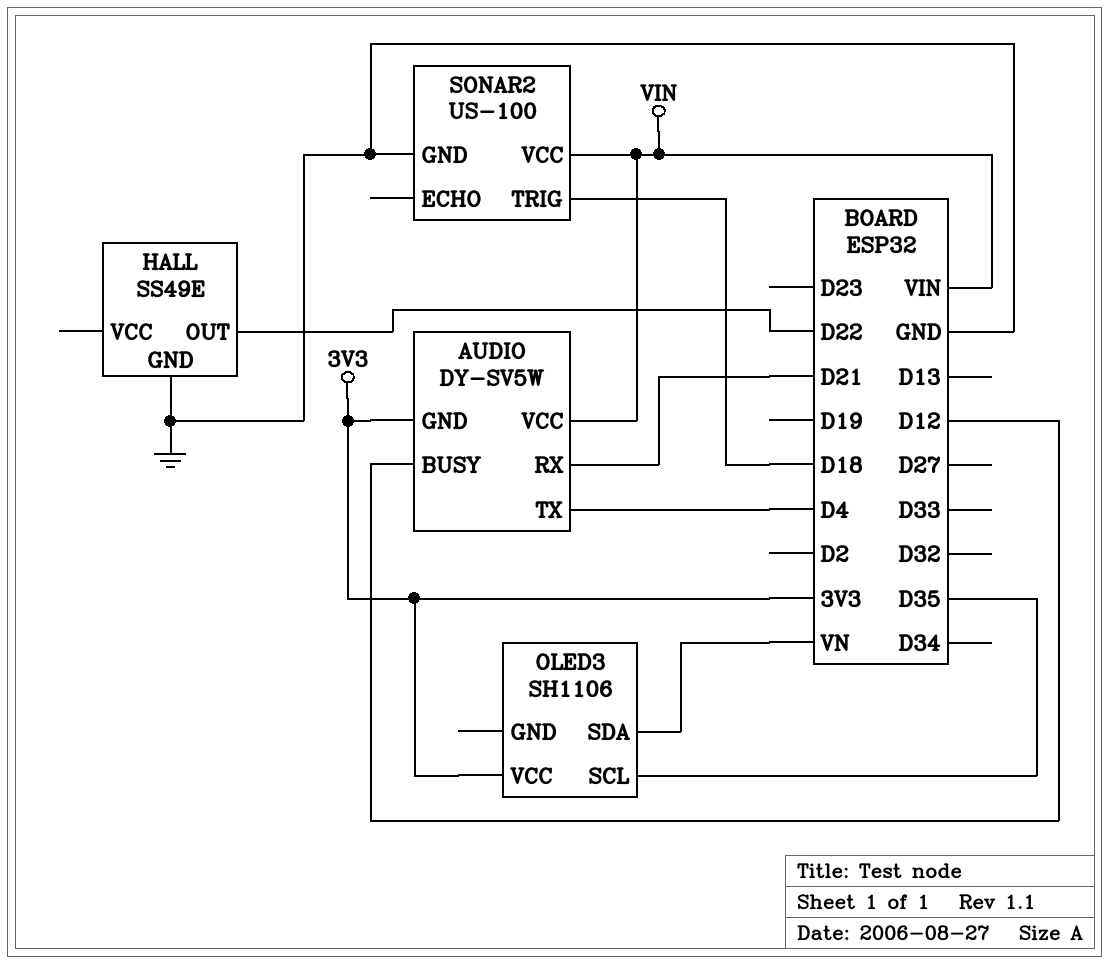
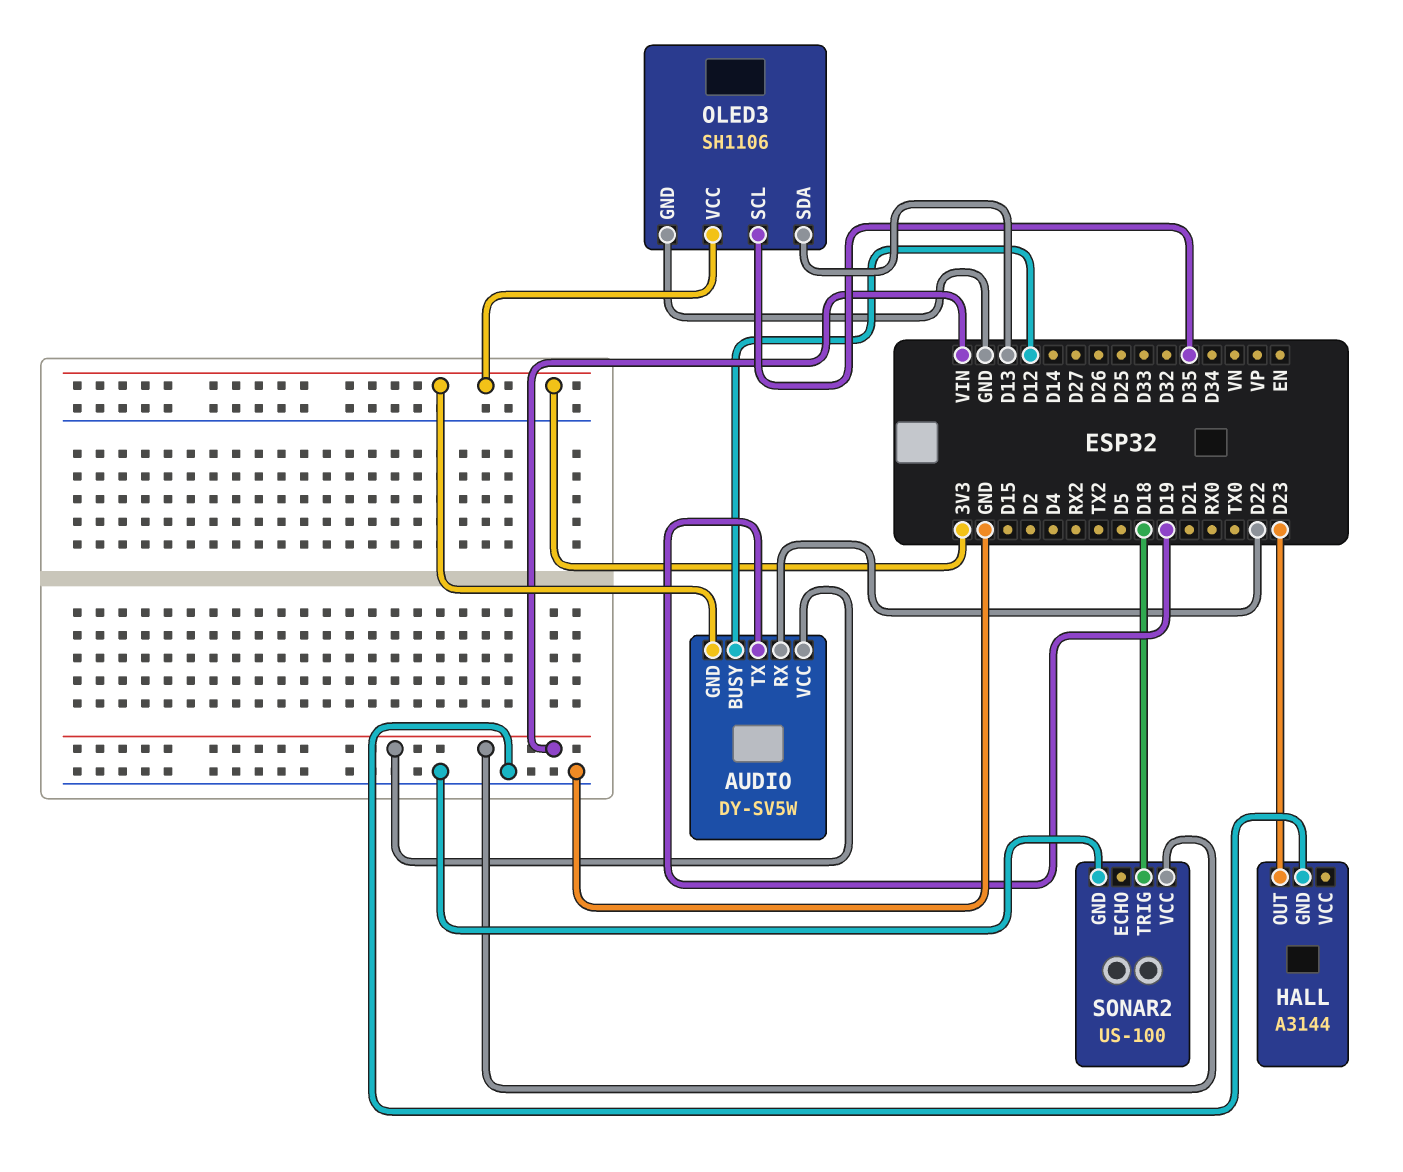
AUDIO pin RX: D21 -> D22
AUDIO pin TX: D4 -> D19
HALL: SS49E -> A3144
HALL pin OUT: D22 -> D23
OLED3 pin GND: none -> GND
OLED3 pin SDA: VN -> D13

